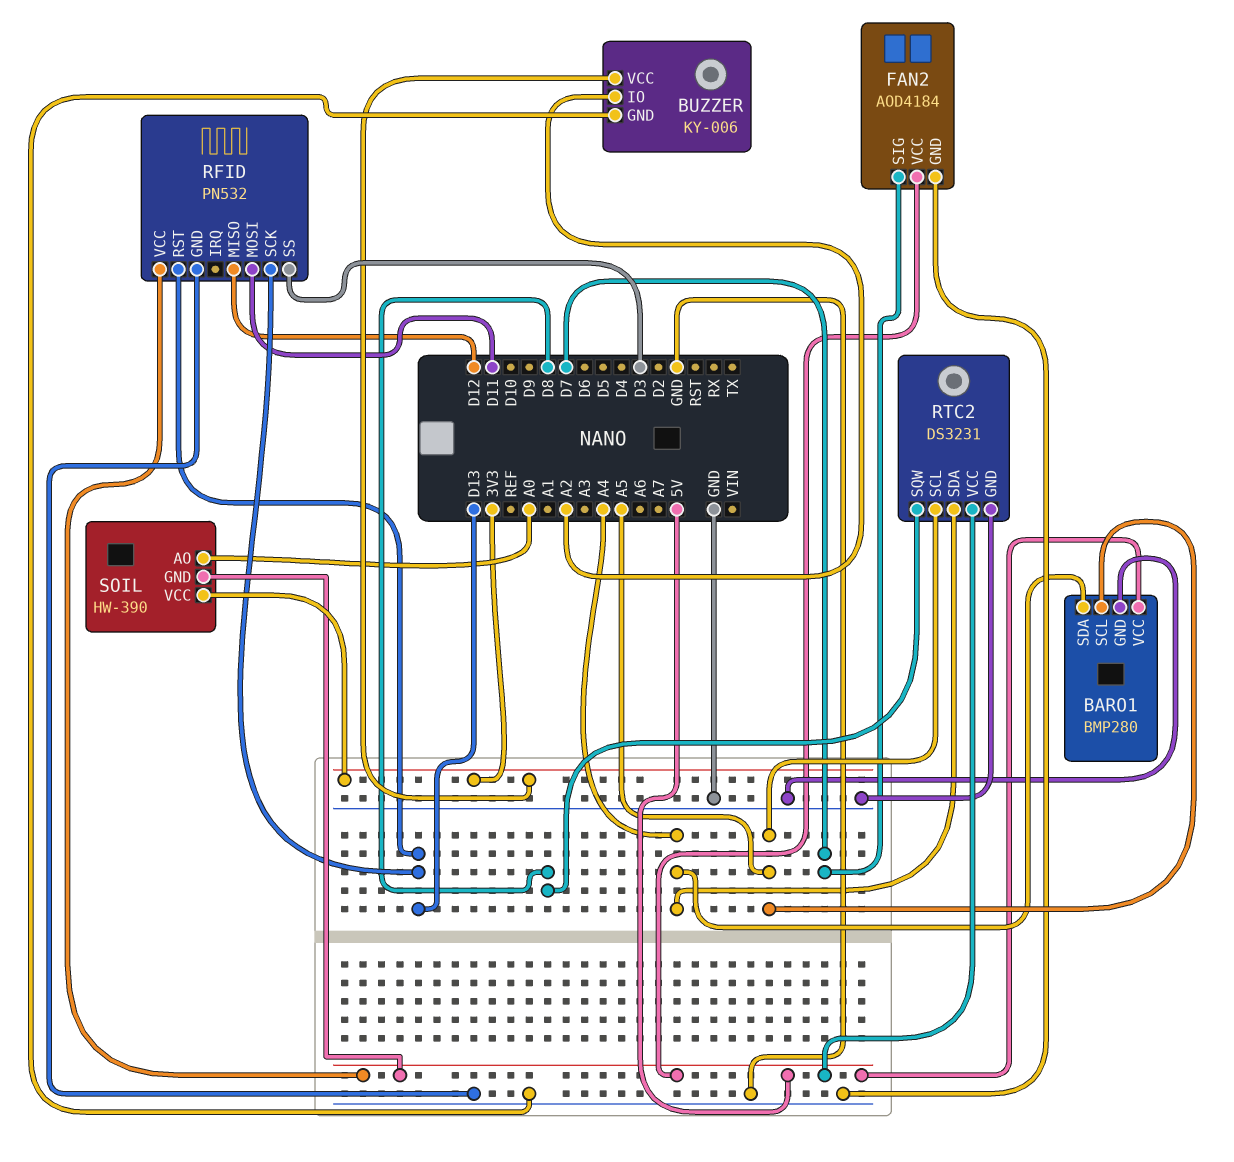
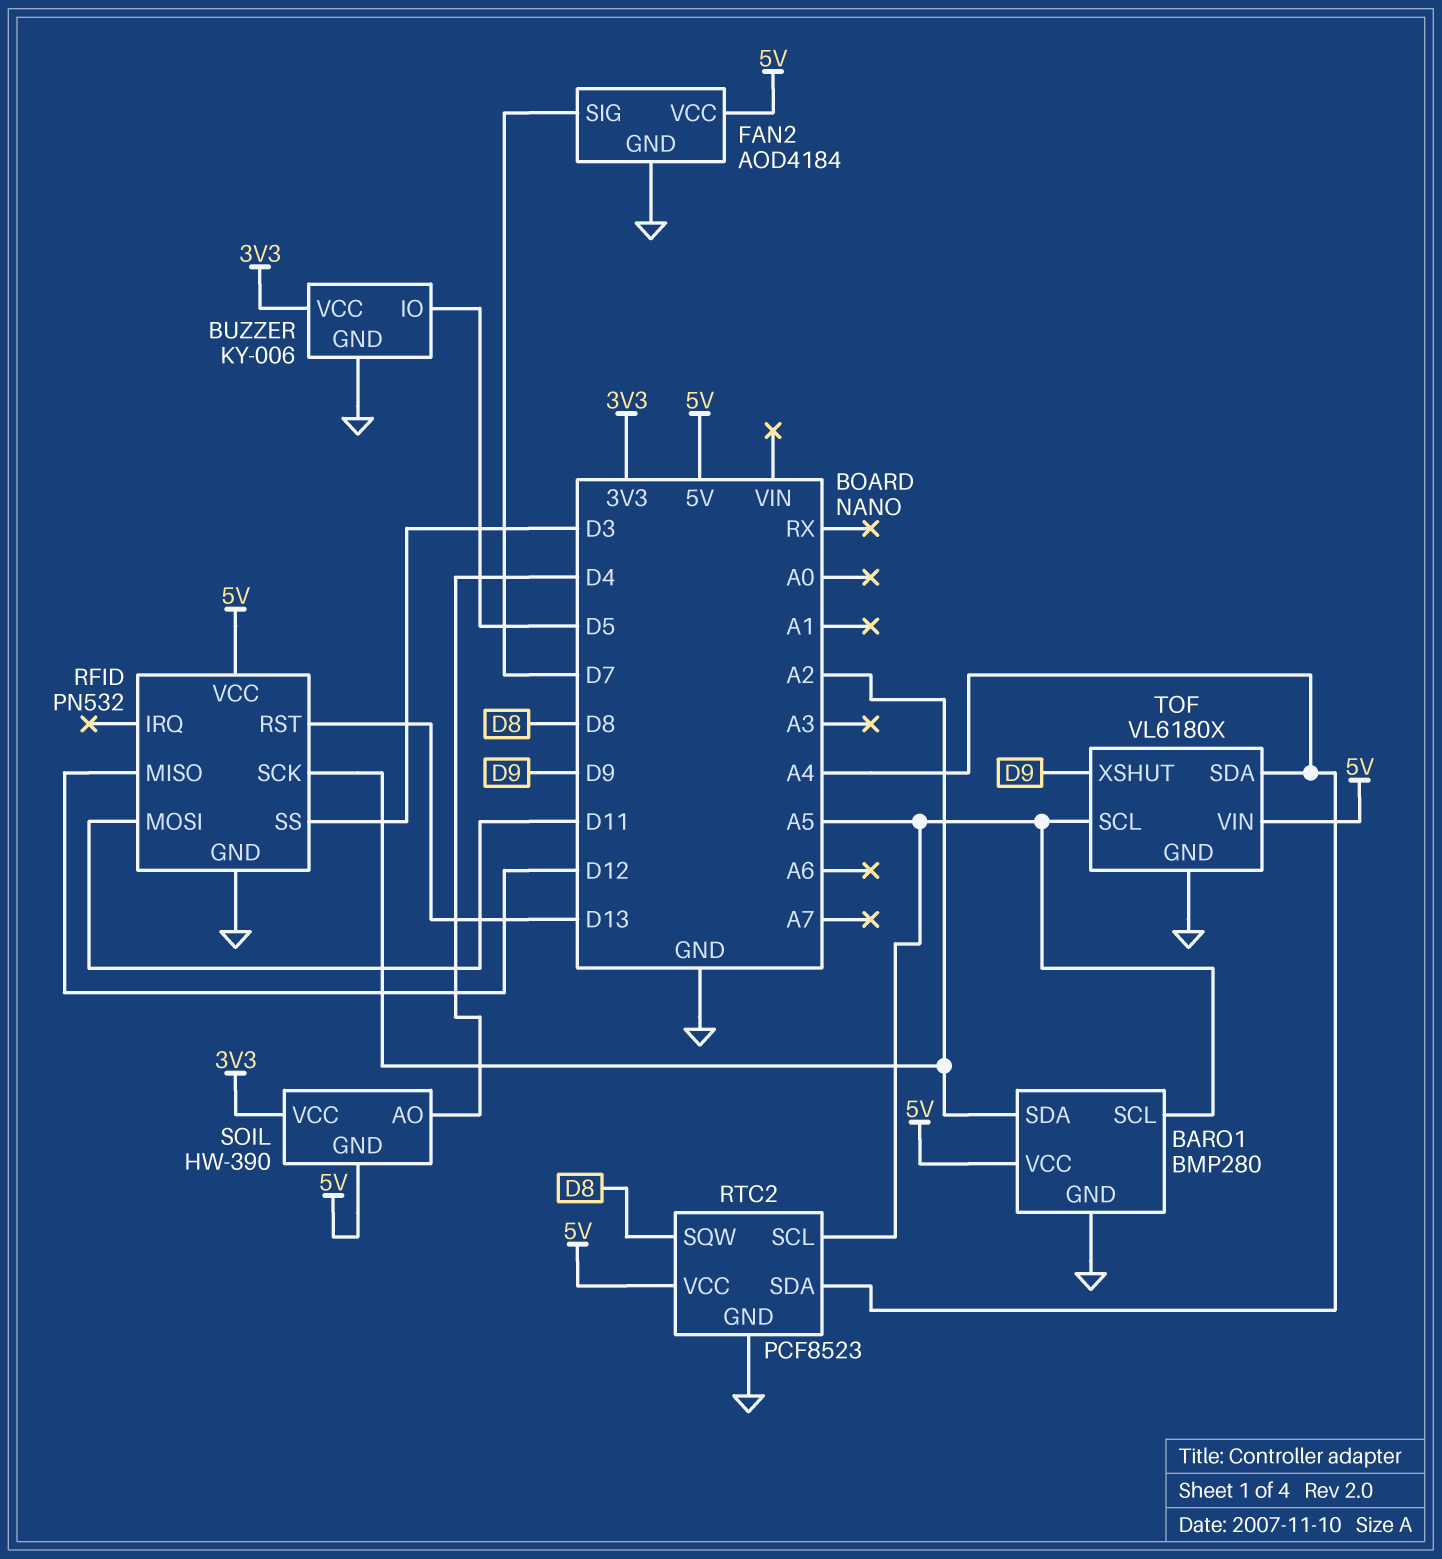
BARO1 pin SDA: A4 -> A2
BUZZER pin IO: A2 -> D5
RFID pin SCK: D13 -> A2
RTC2: DS3231 -> PCF8523
SOIL pin AO: A0 -> D4
TOF: none -> VL6180X
TOF pin GND: none -> GND
TOF pin SCL: none -> A5
TOF pin SDA: none -> A4
TOF pin VIN: none -> 5V
TOF pin XSHUT: none -> D9

